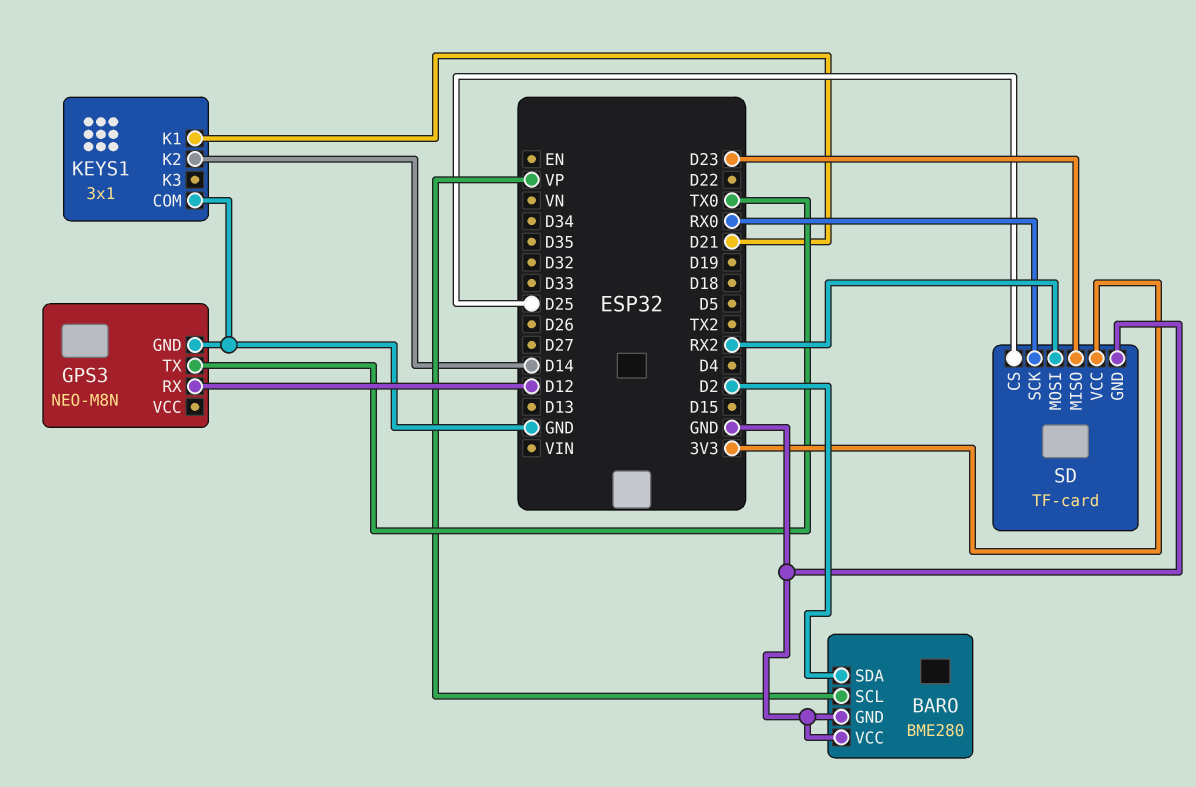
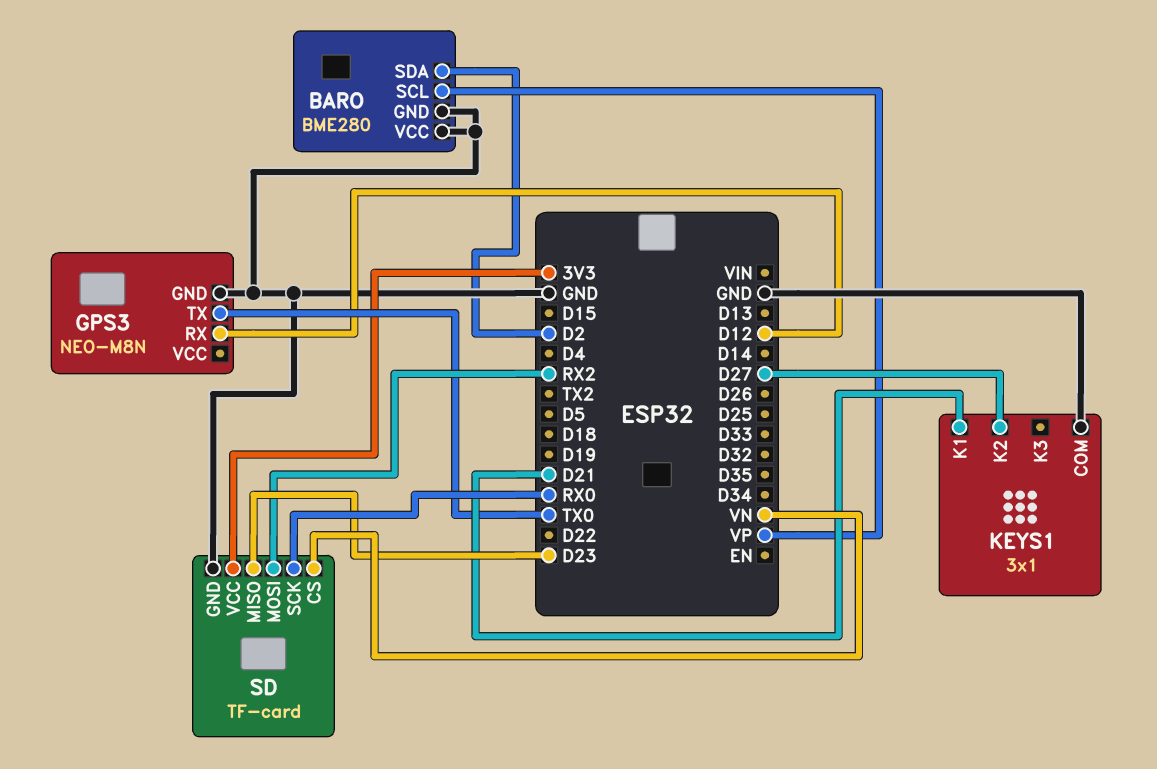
KEYS1 pin K2: D14 -> D27
SD pin CS: D25 -> VN

